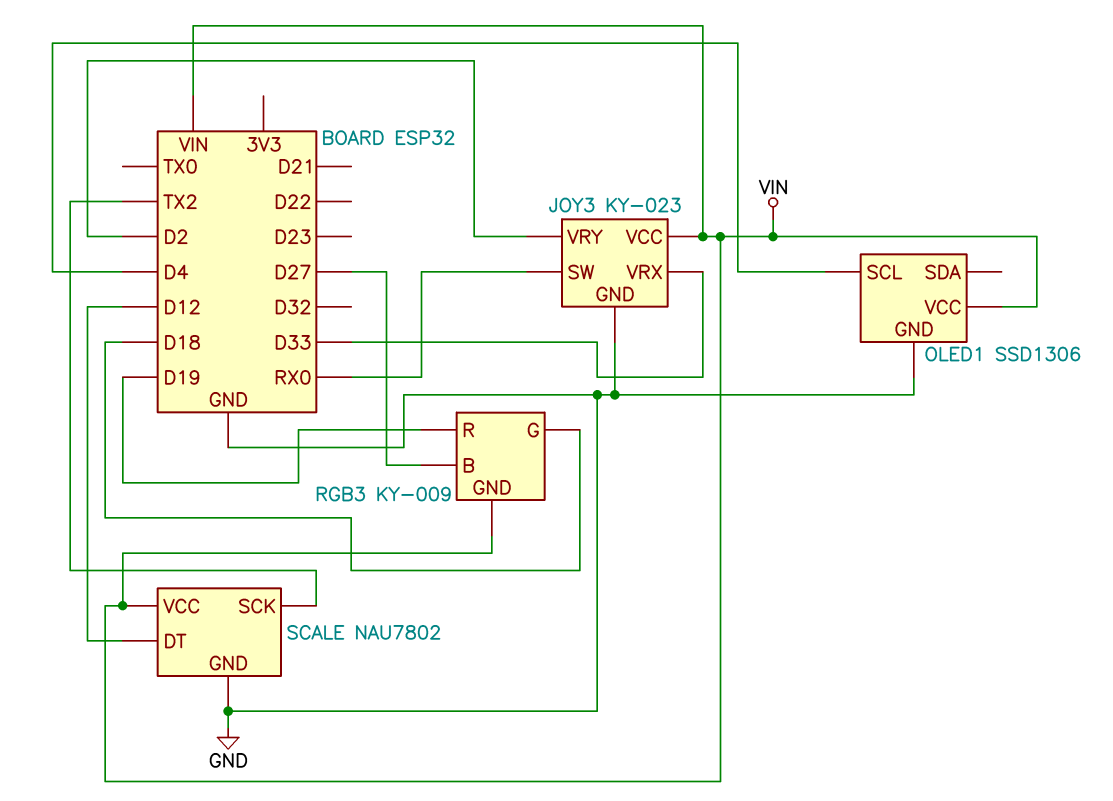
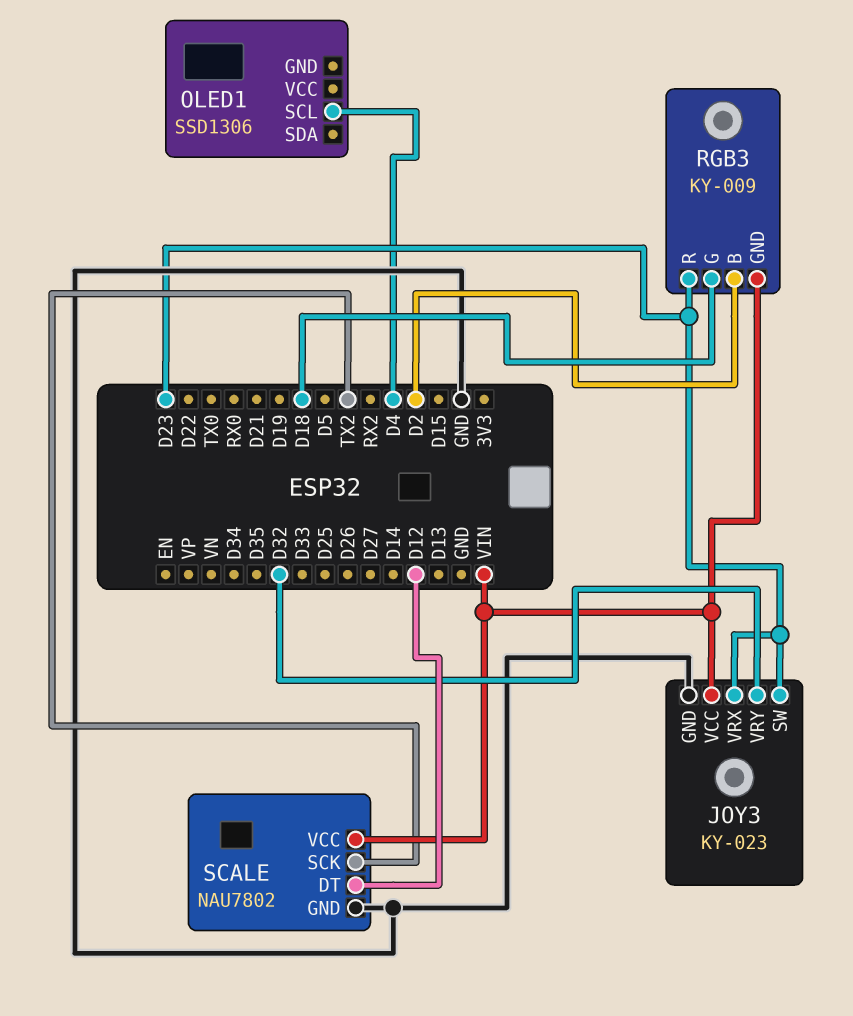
JOY3 pin SW: RX0 -> D23
JOY3 pin VRX: D33 -> D23
JOY3 pin VRY: D2 -> D32
OLED1 pin GND: GND -> none
OLED1 pin VCC: VIN -> none
RGB3 pin B: D27 -> D2
RGB3 pin R: D19 -> D23

